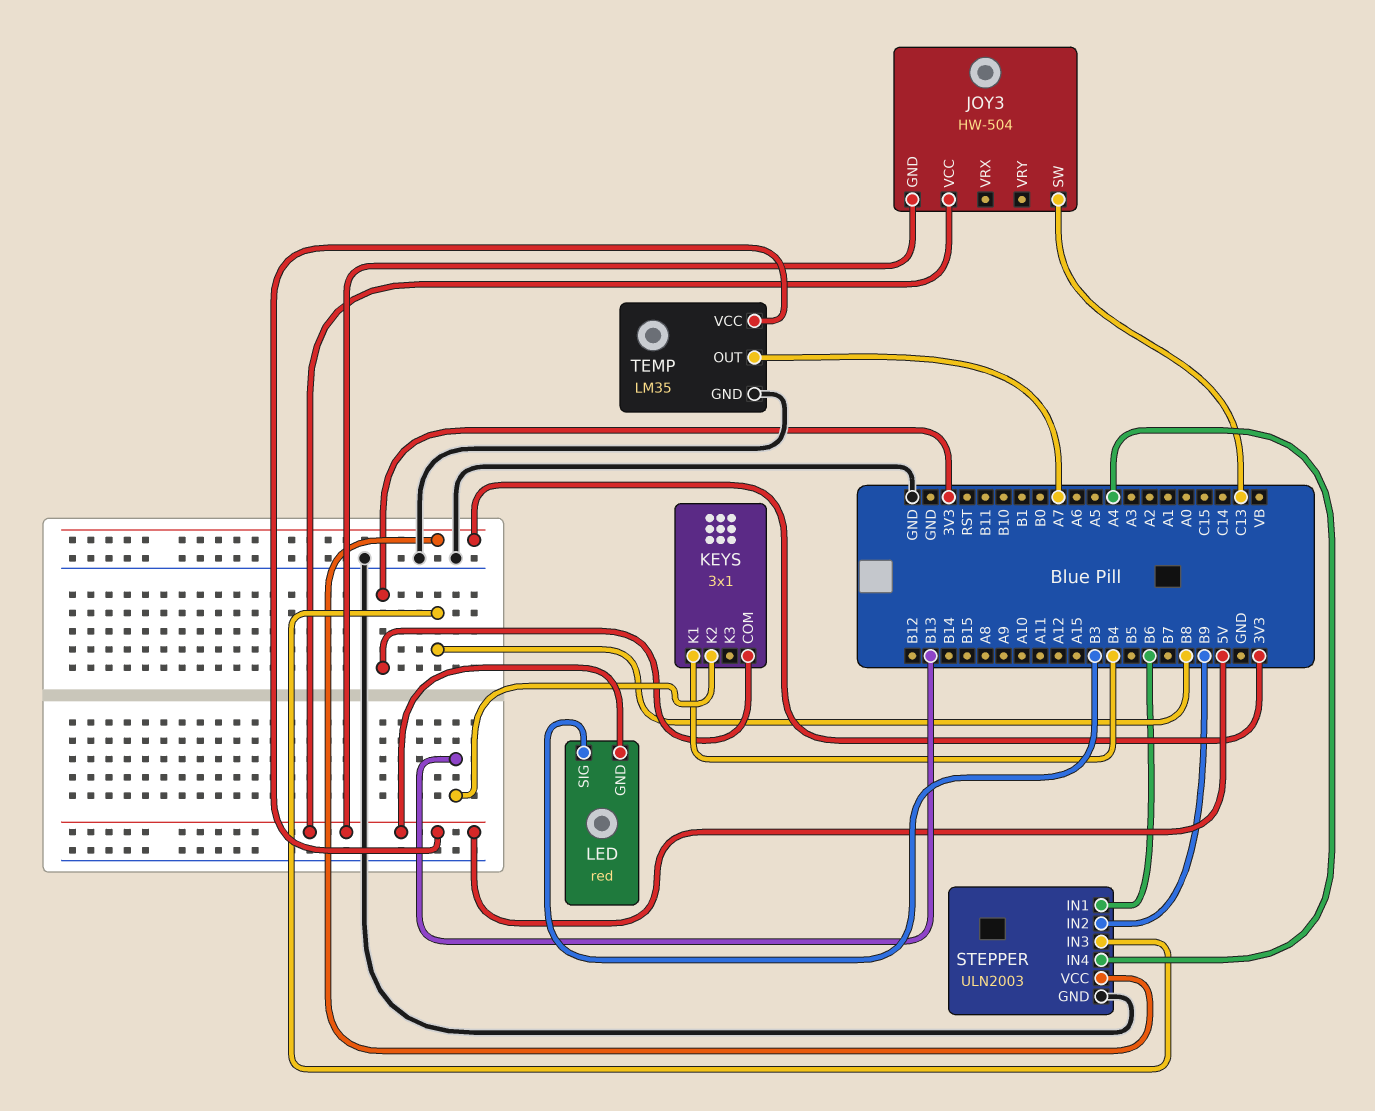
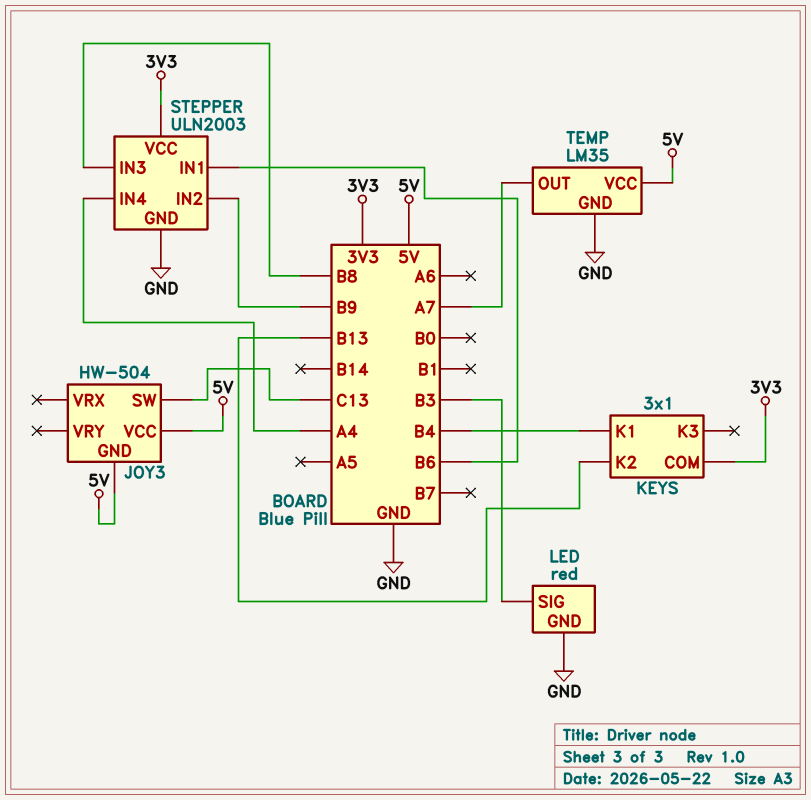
LED pin GND: 5V -> GND

